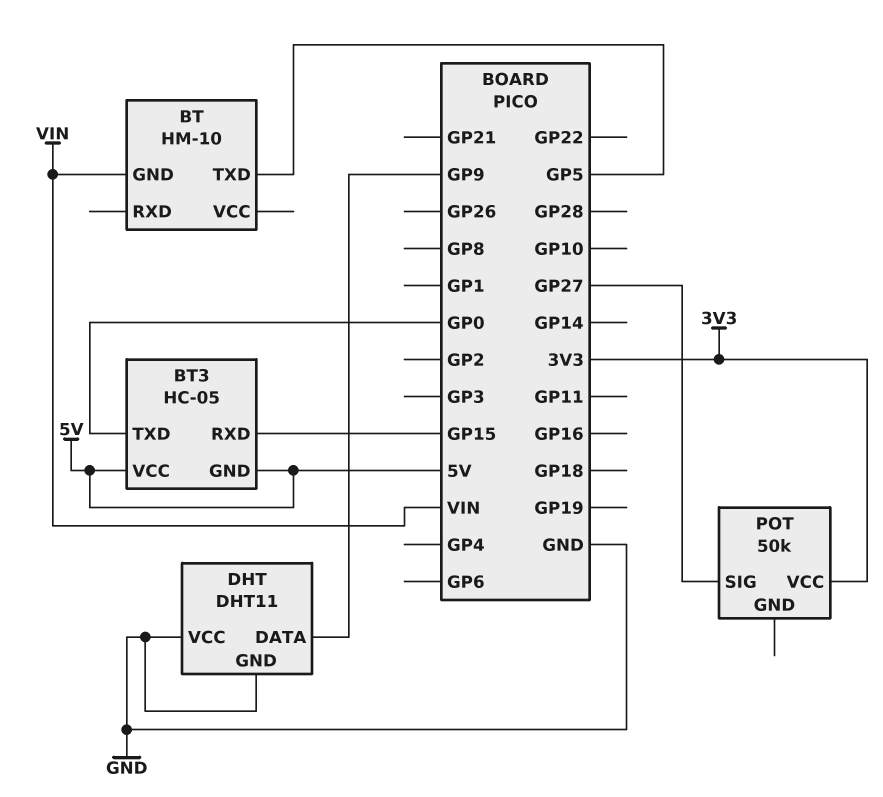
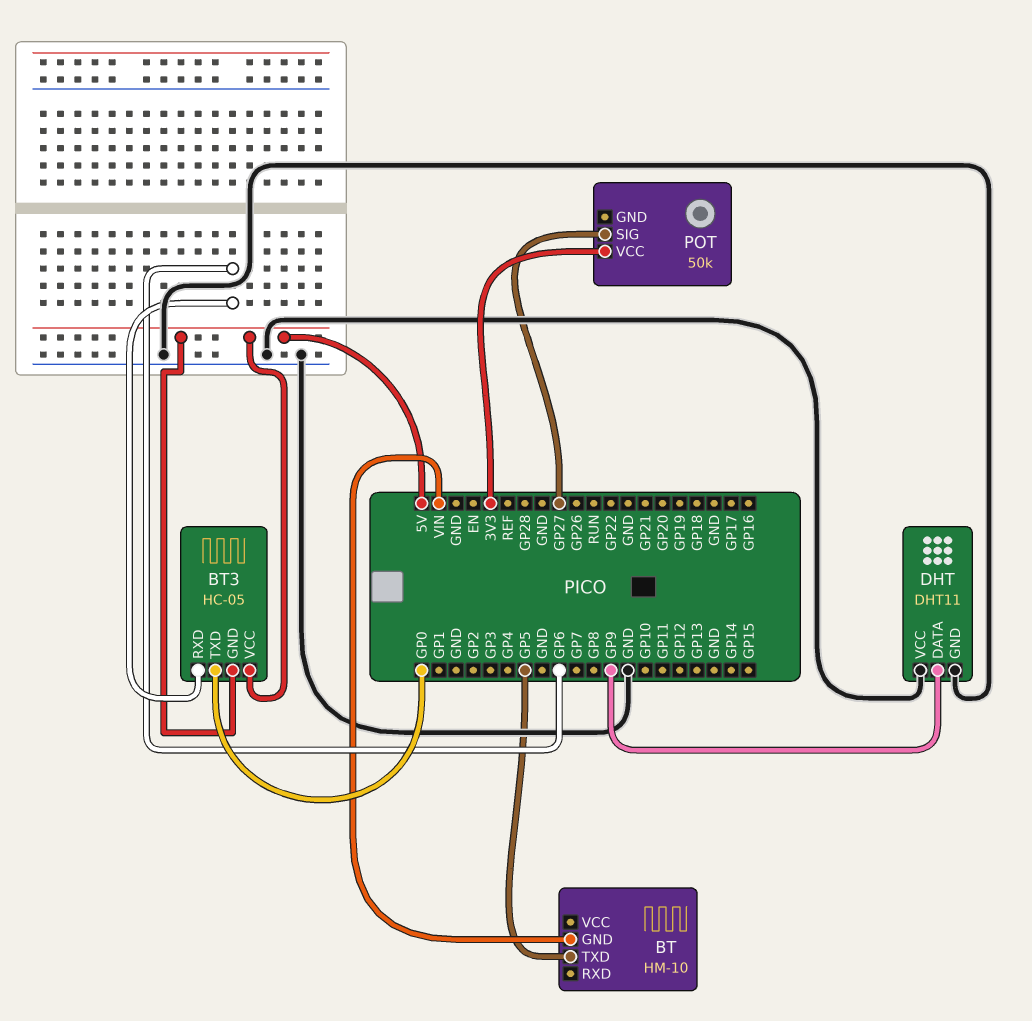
BT3 pin RXD: GP15 -> GP6

